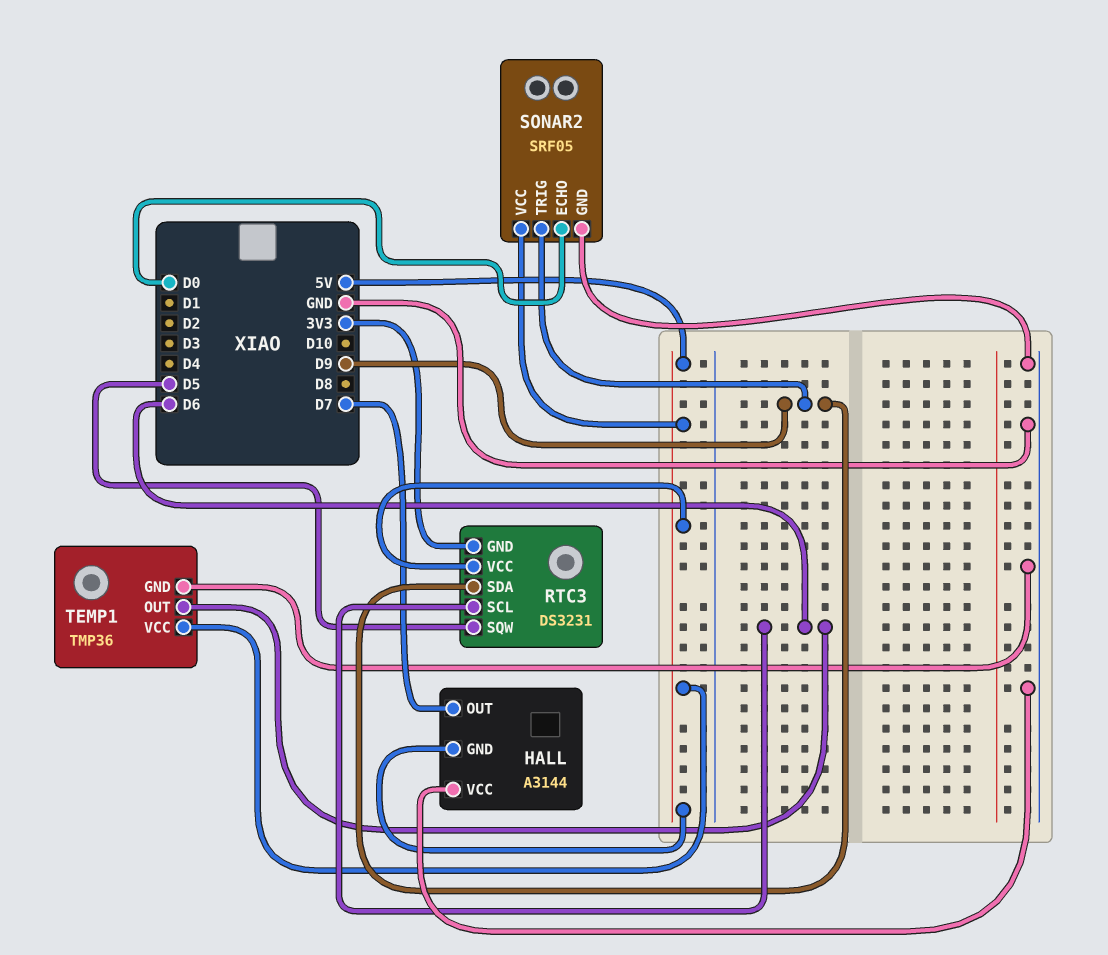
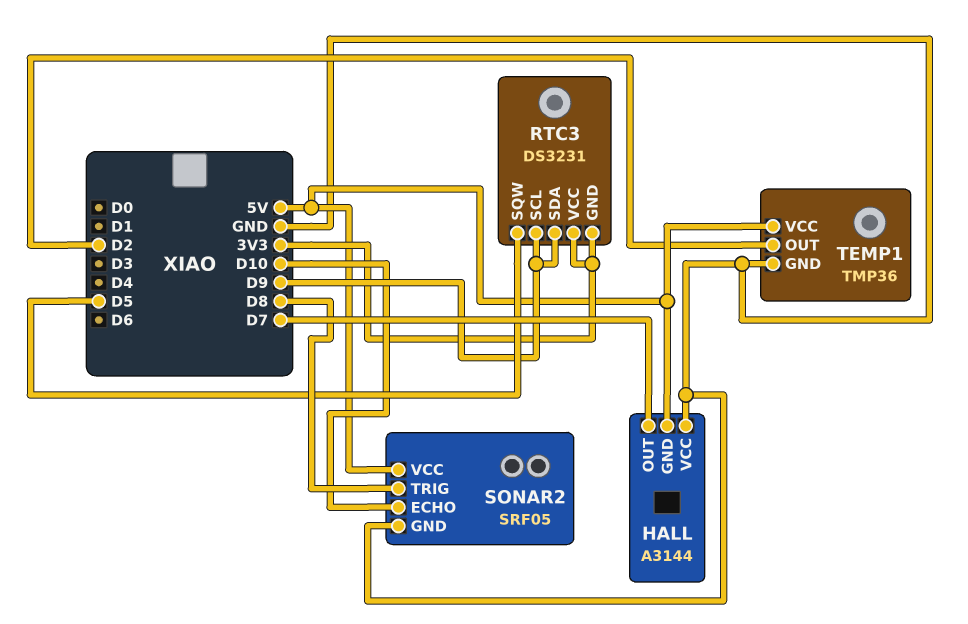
RTC3 pin SCL: D6 -> D9
RTC3 pin VCC: 5V -> 3V3
SONAR2 pin ECHO: D0 -> D10
SONAR2 pin TRIG: D9 -> D8
TEMP1 pin OUT: D6 -> D2

